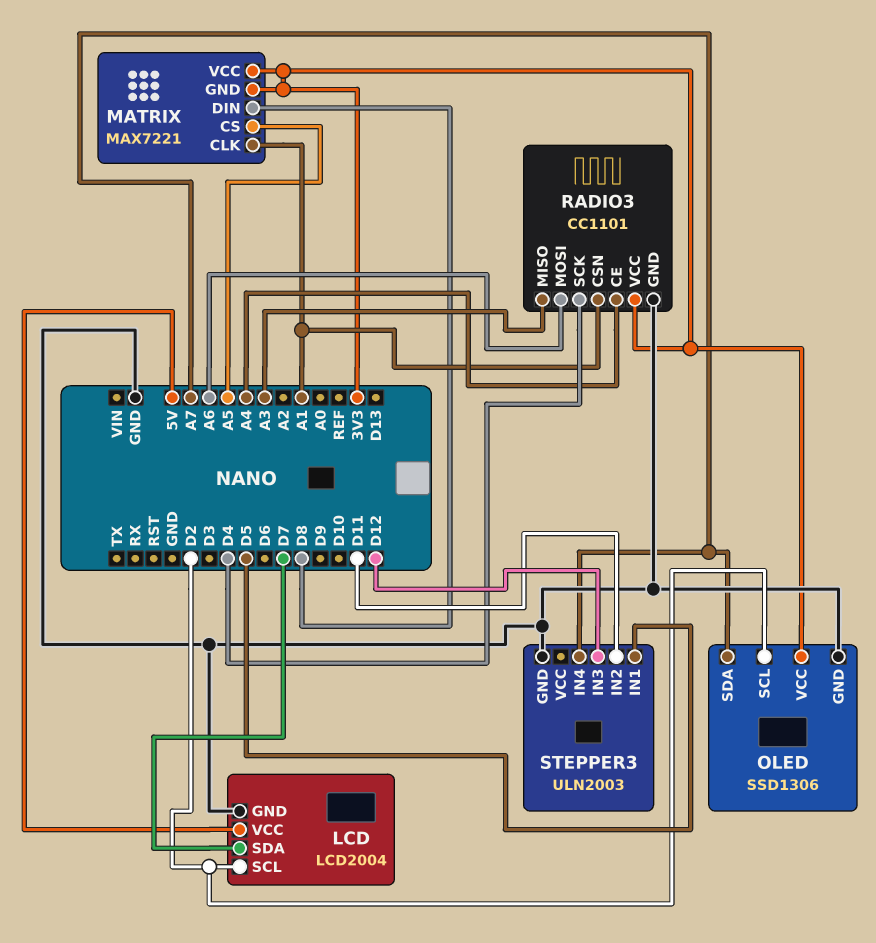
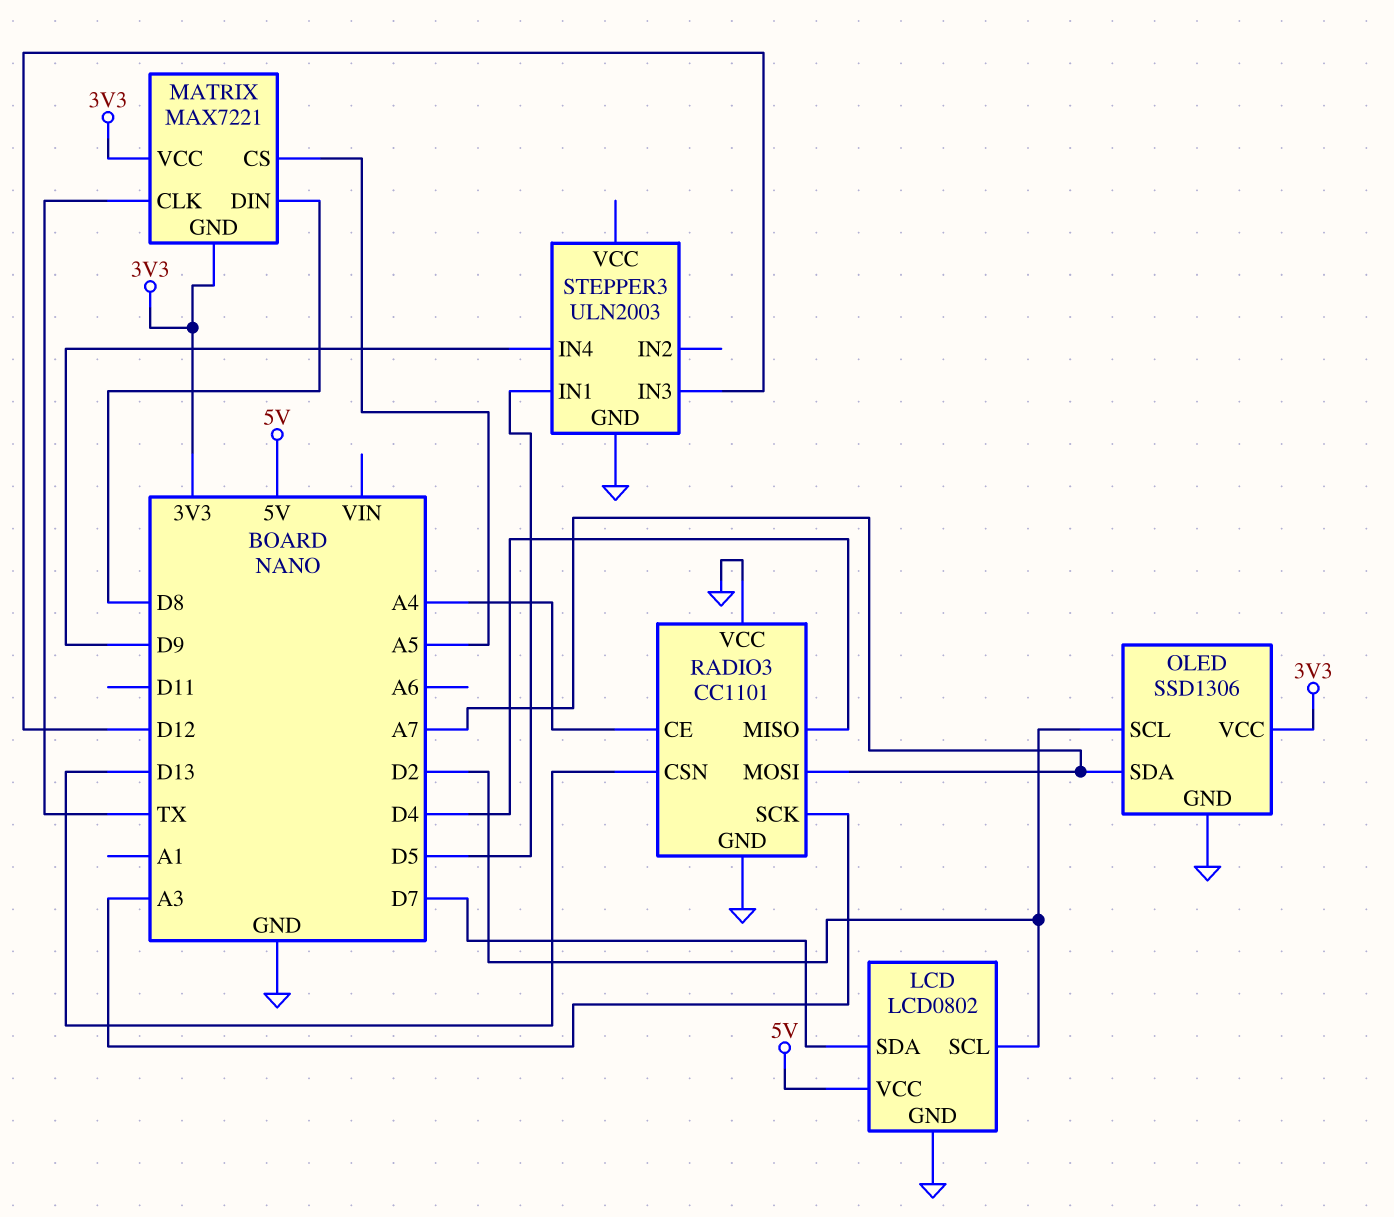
LCD: LCD2004 -> LCD0802
MATRIX pin CLK: A1 -> TX
RADIO3 pin CSN: A1 -> D13
RADIO3 pin MISO: A3 -> D4
RADIO3 pin MOSI: A6 -> A7
RADIO3 pin SCK: D4 -> A3
RADIO3 pin VCC: 3V3 -> GND
STEPPER3 pin IN2: D11 -> none
STEPPER3 pin IN4: A7 -> D9

